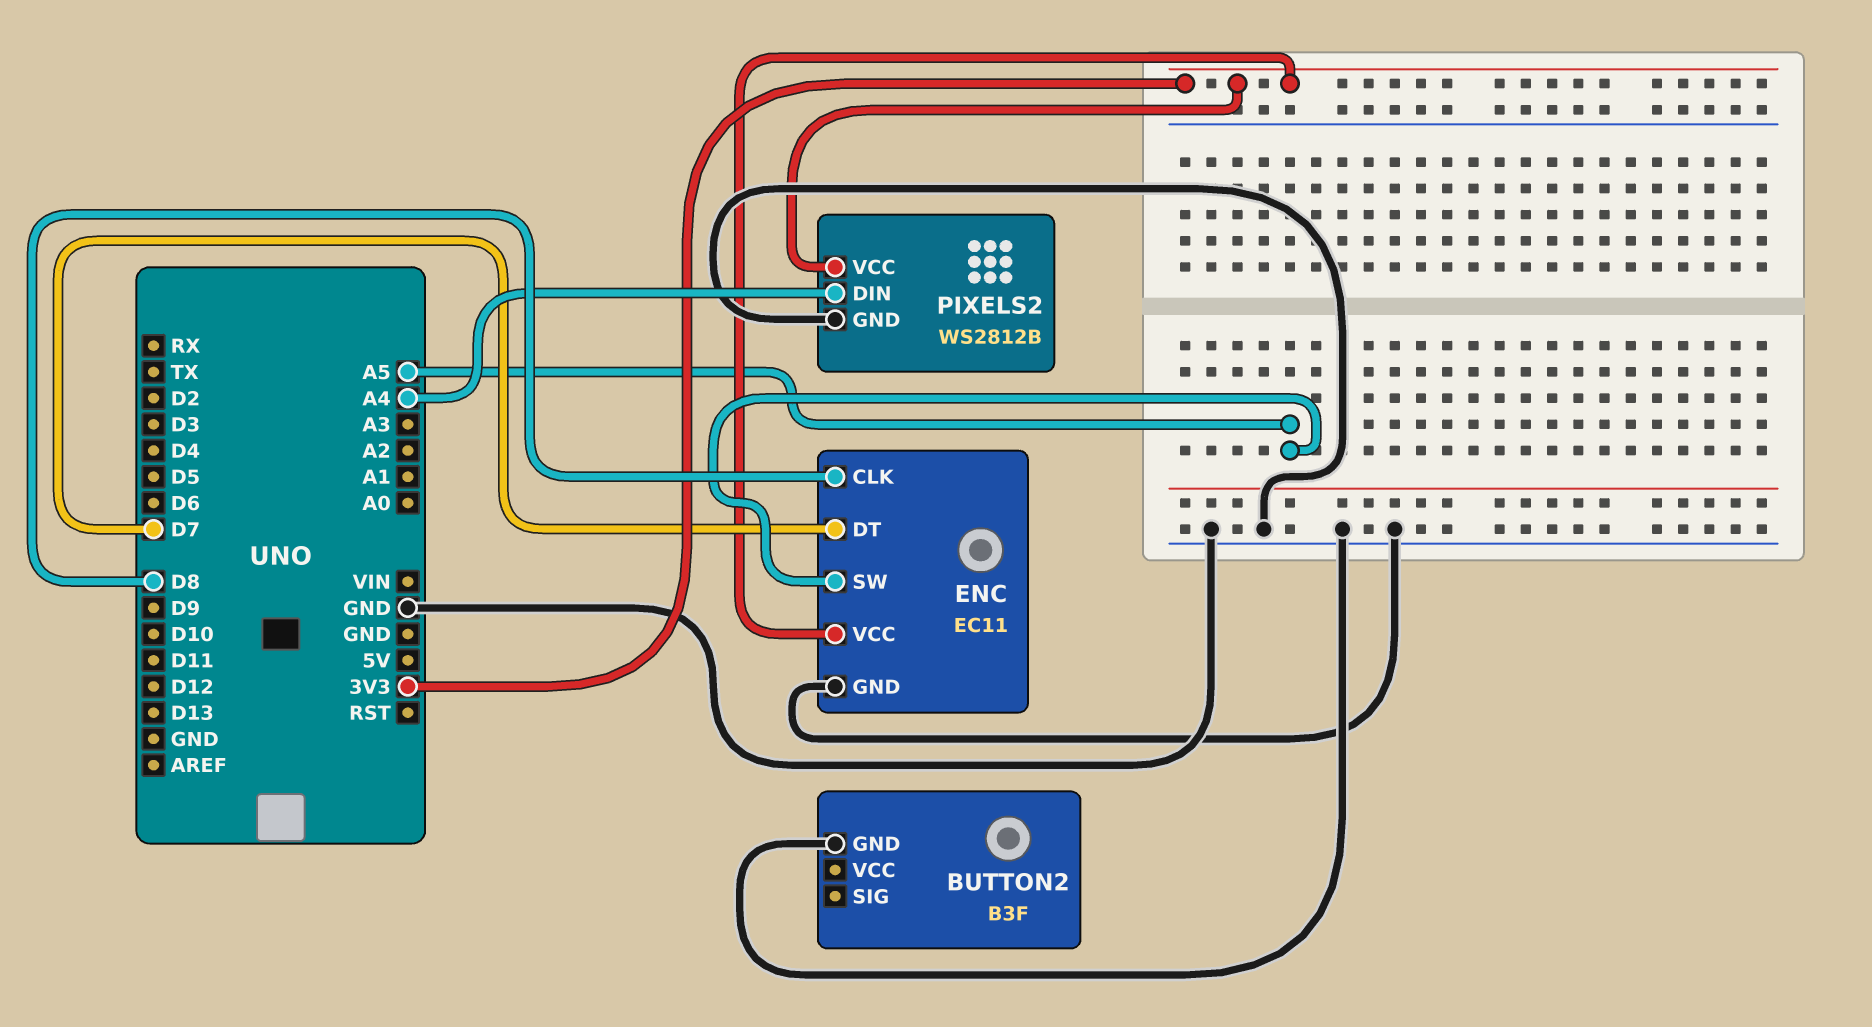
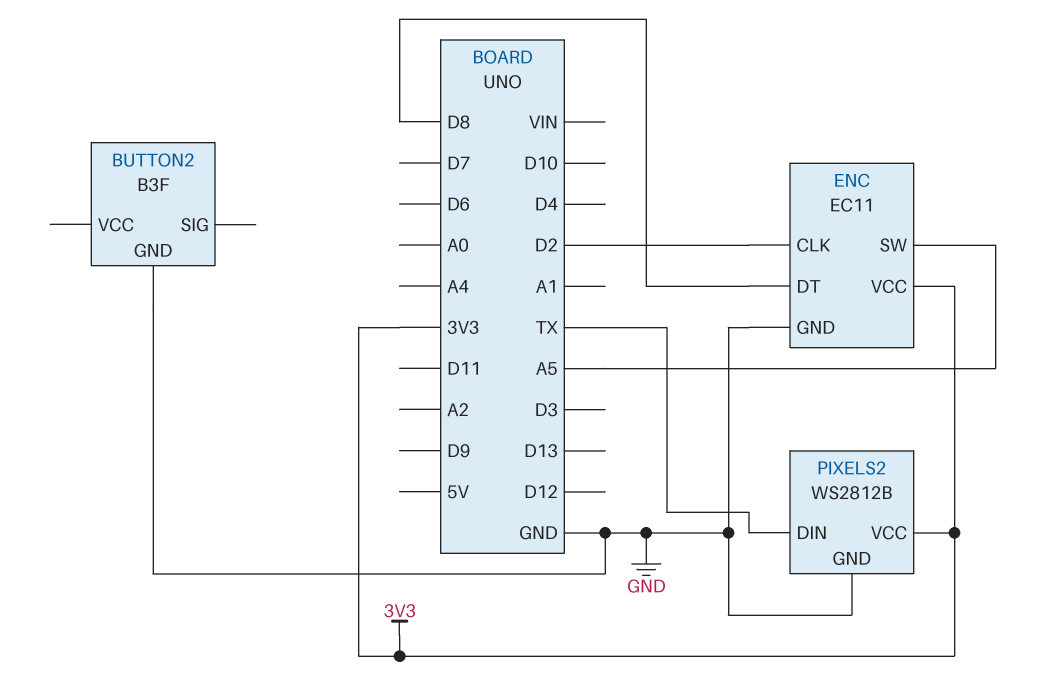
ENC pin CLK: D8 -> D2
ENC pin DT: D7 -> D8
PIXELS2 pin DIN: A4 -> TX

